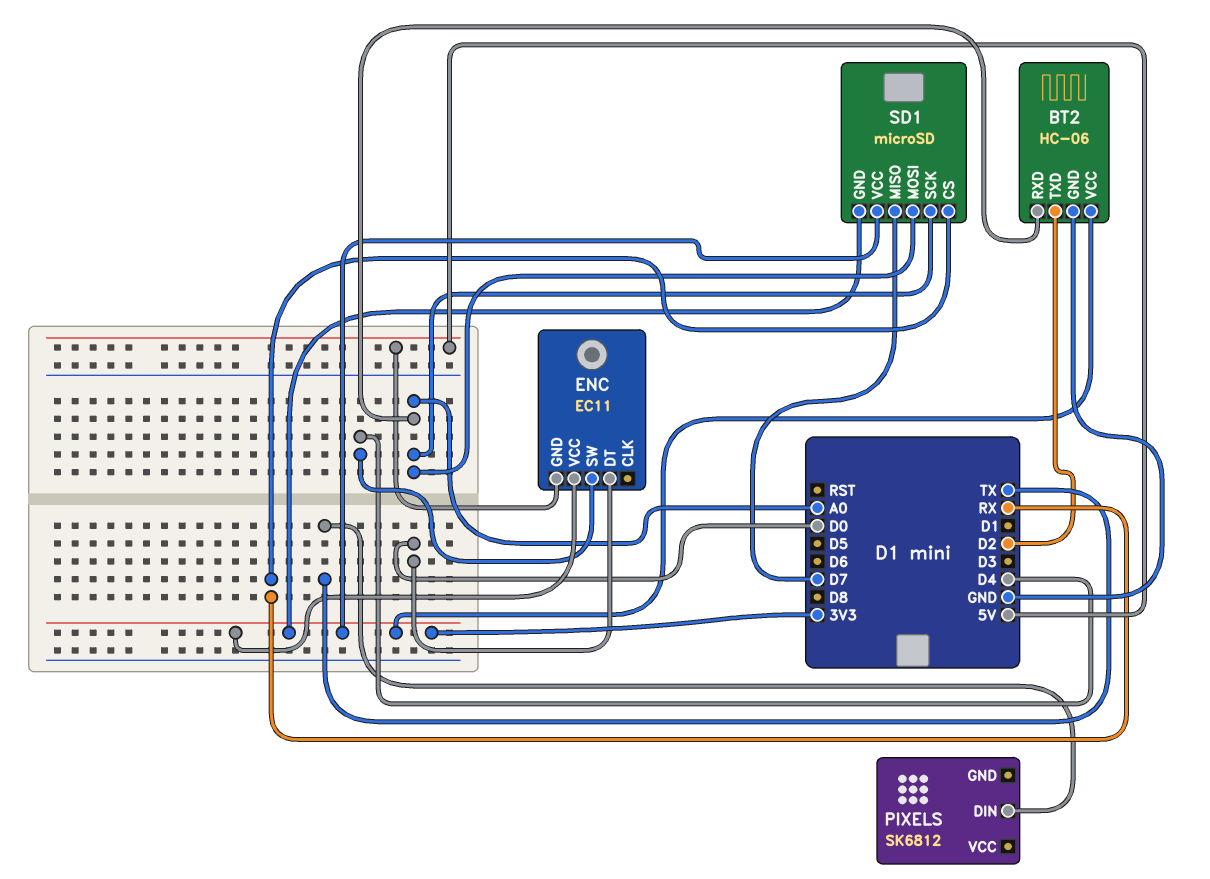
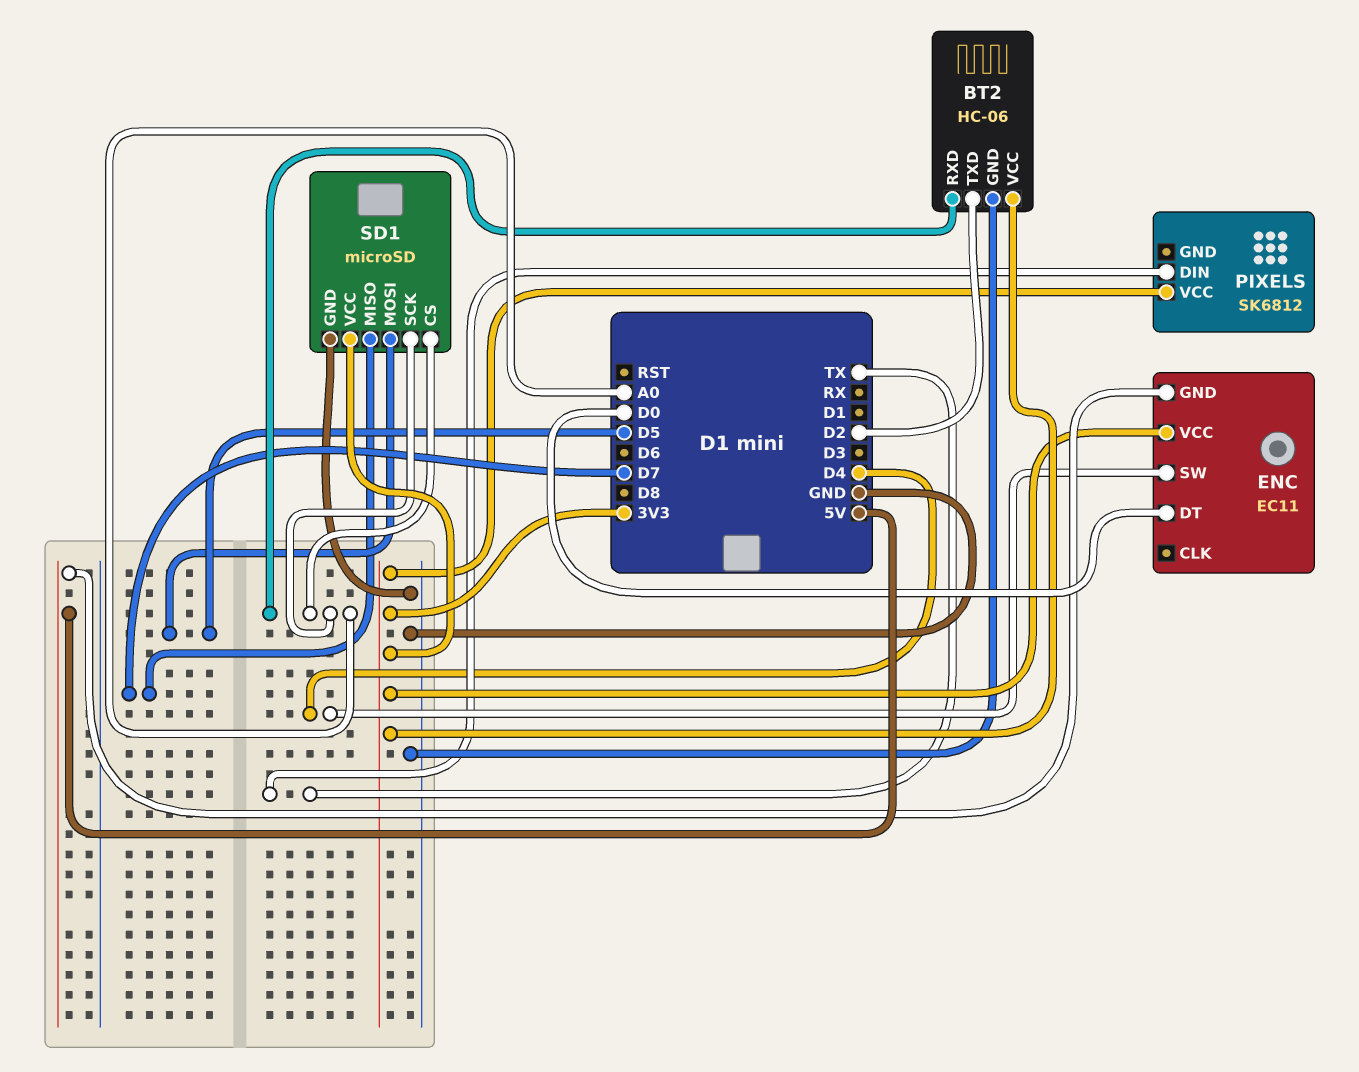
PIXELS pin VCC: none -> 3V3
SD1 pin CS: RX -> A0
SD1 pin GND: 3V3 -> GND
SD1 pin MOSI: A0 -> D5

